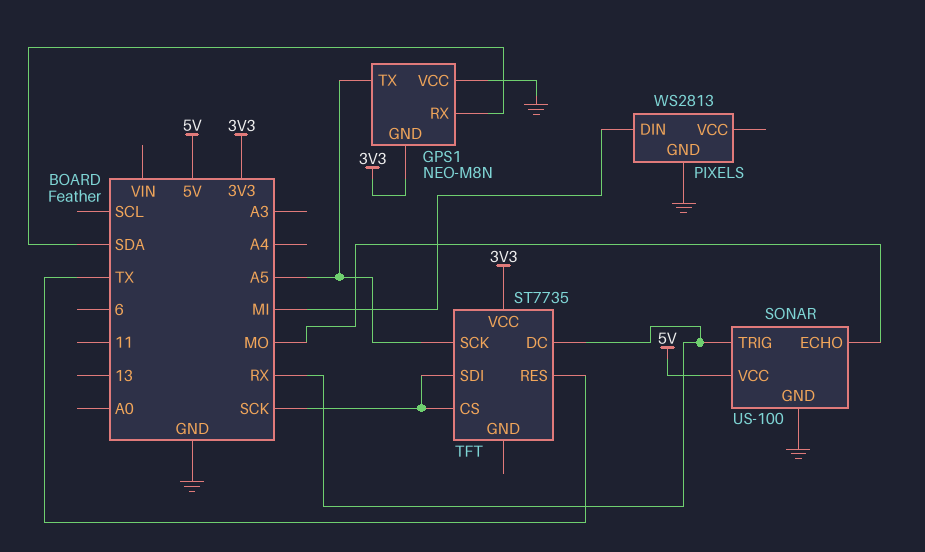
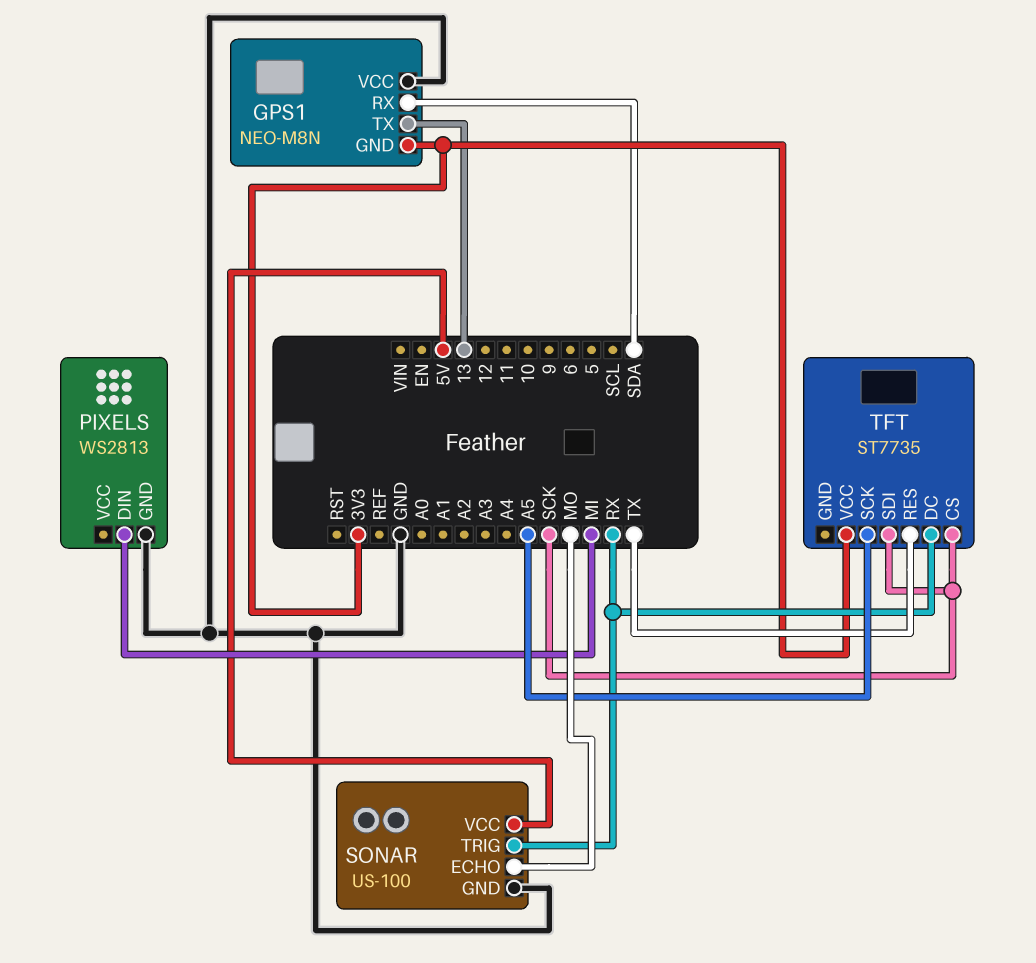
GPS1 pin TX: A5 -> 13

